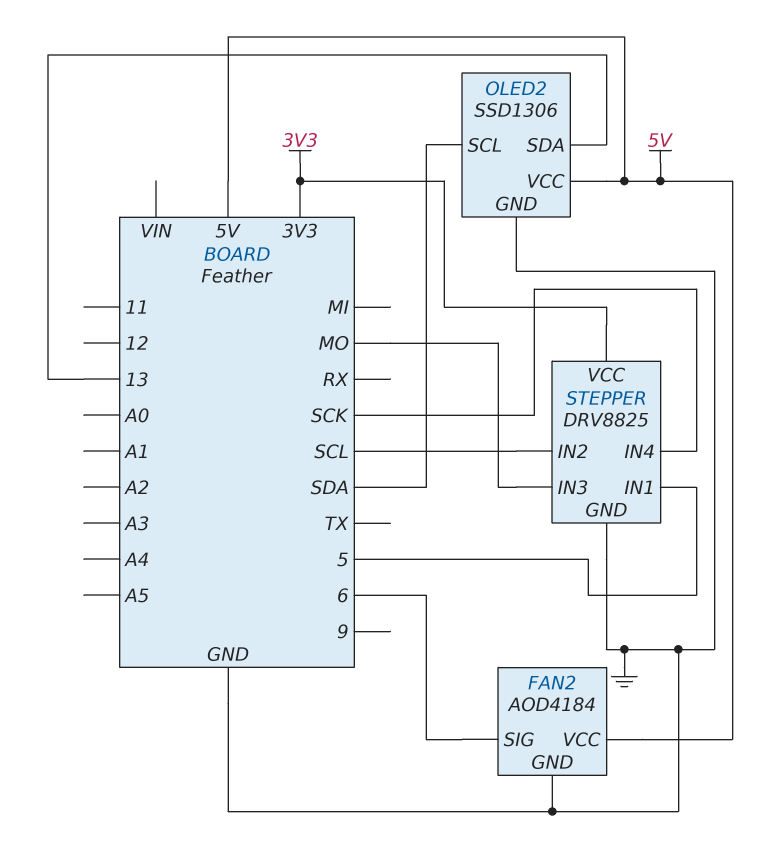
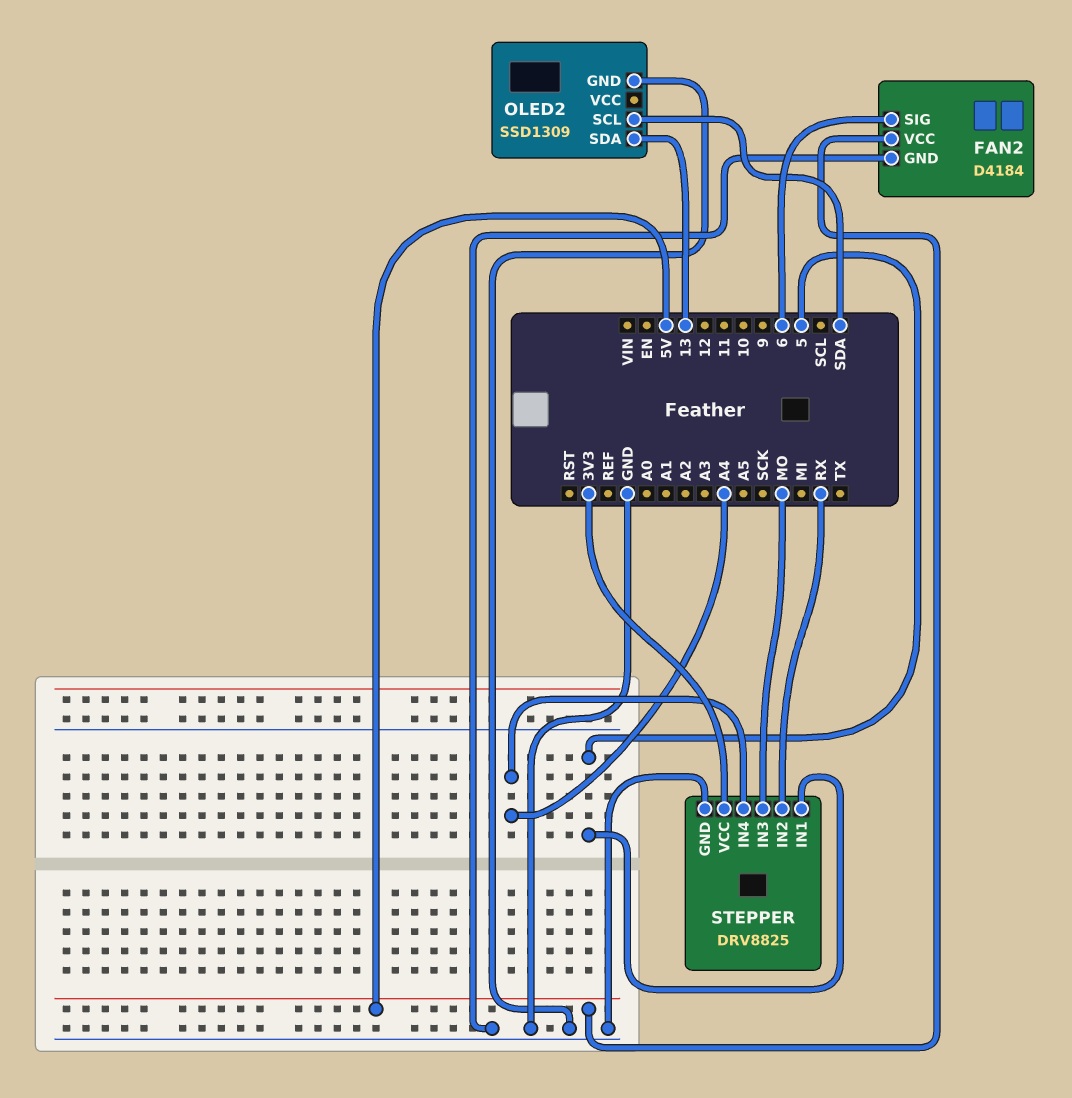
FAN2: AOD4184 -> D4184
OLED2: SSD1306 -> SSD1309
OLED2 pin VCC: 5V -> none
STEPPER pin IN2: SCL -> RX
STEPPER pin IN4: SCK -> A4

